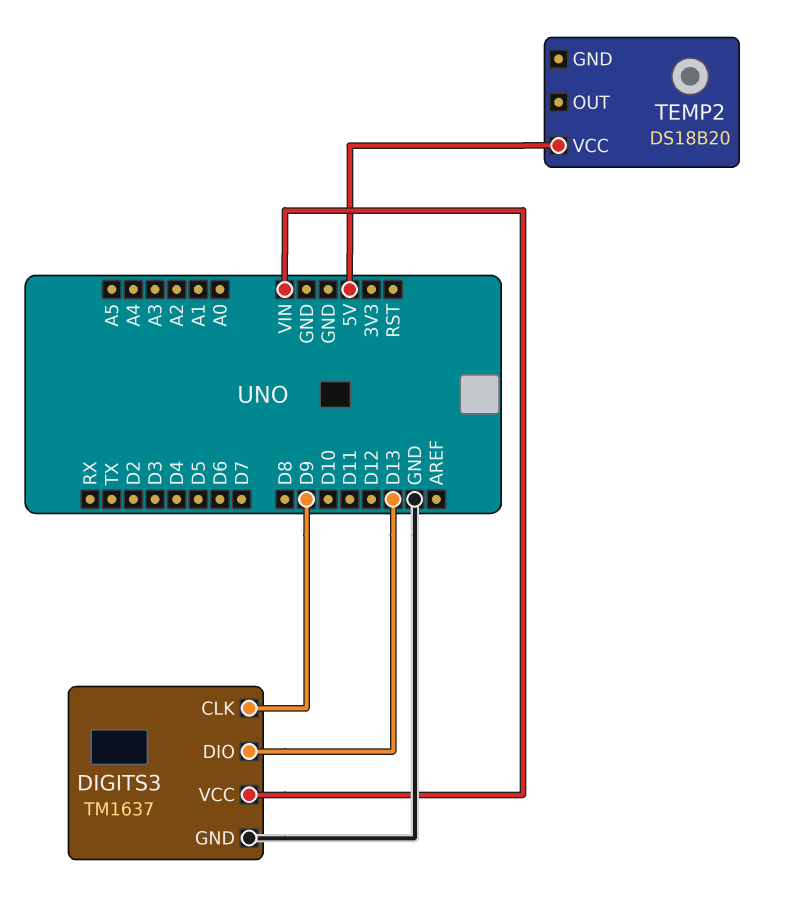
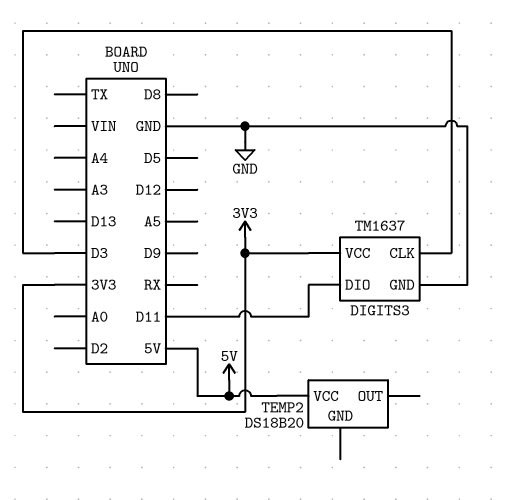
DIGITS3 pin CLK: D9 -> D3
DIGITS3 pin DIO: D13 -> D11
DIGITS3 pin VCC: VIN -> 3V3

